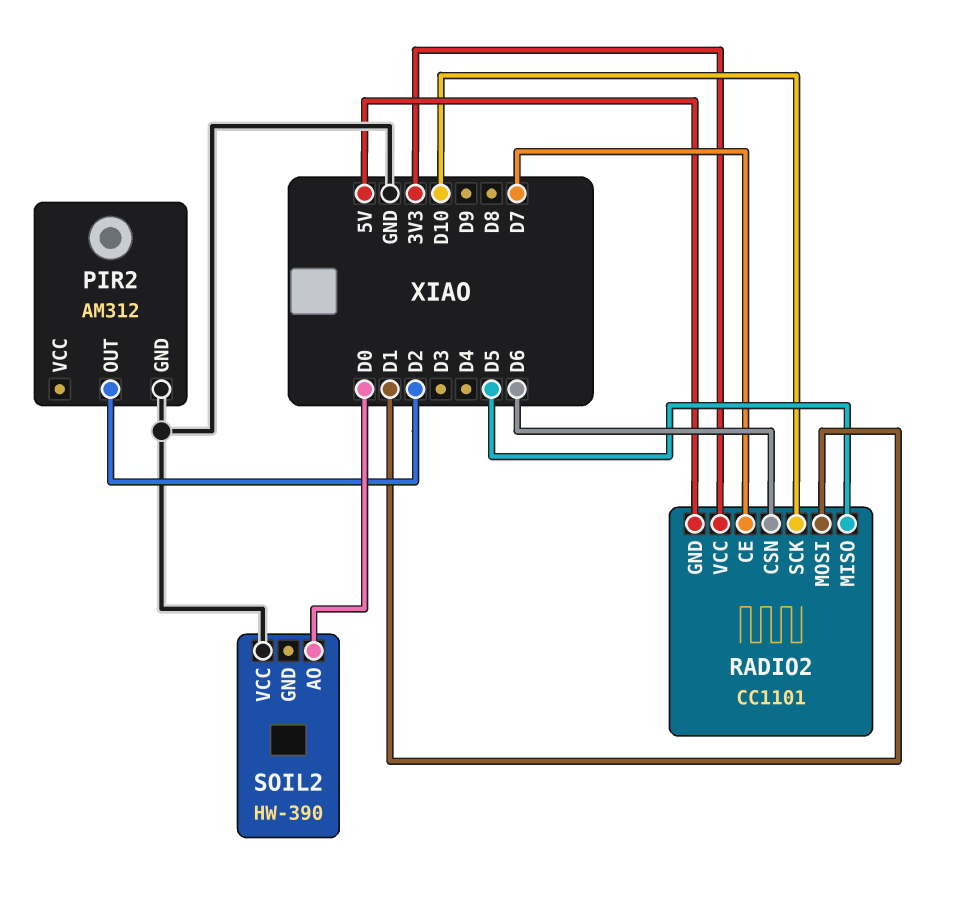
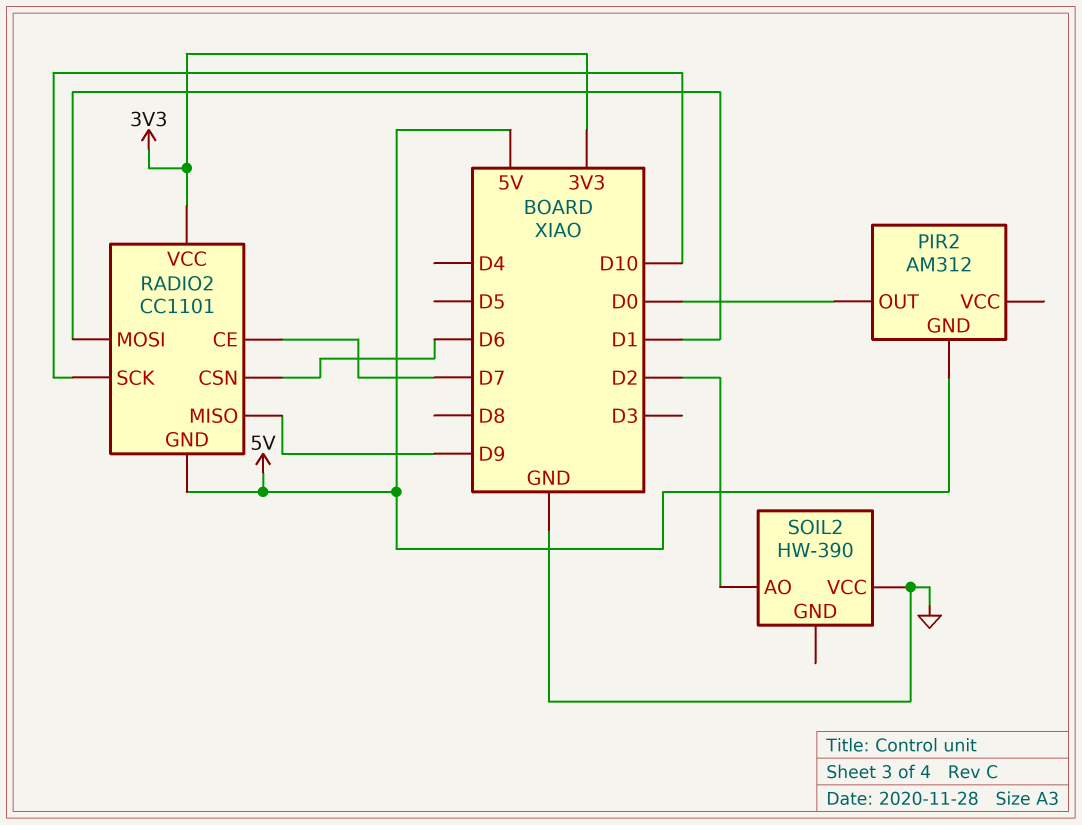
PIR2 pin GND: GND -> 5V
PIR2 pin OUT: D2 -> D0
RADIO2 pin MISO: D5 -> D9
SOIL2 pin AO: D0 -> D2

